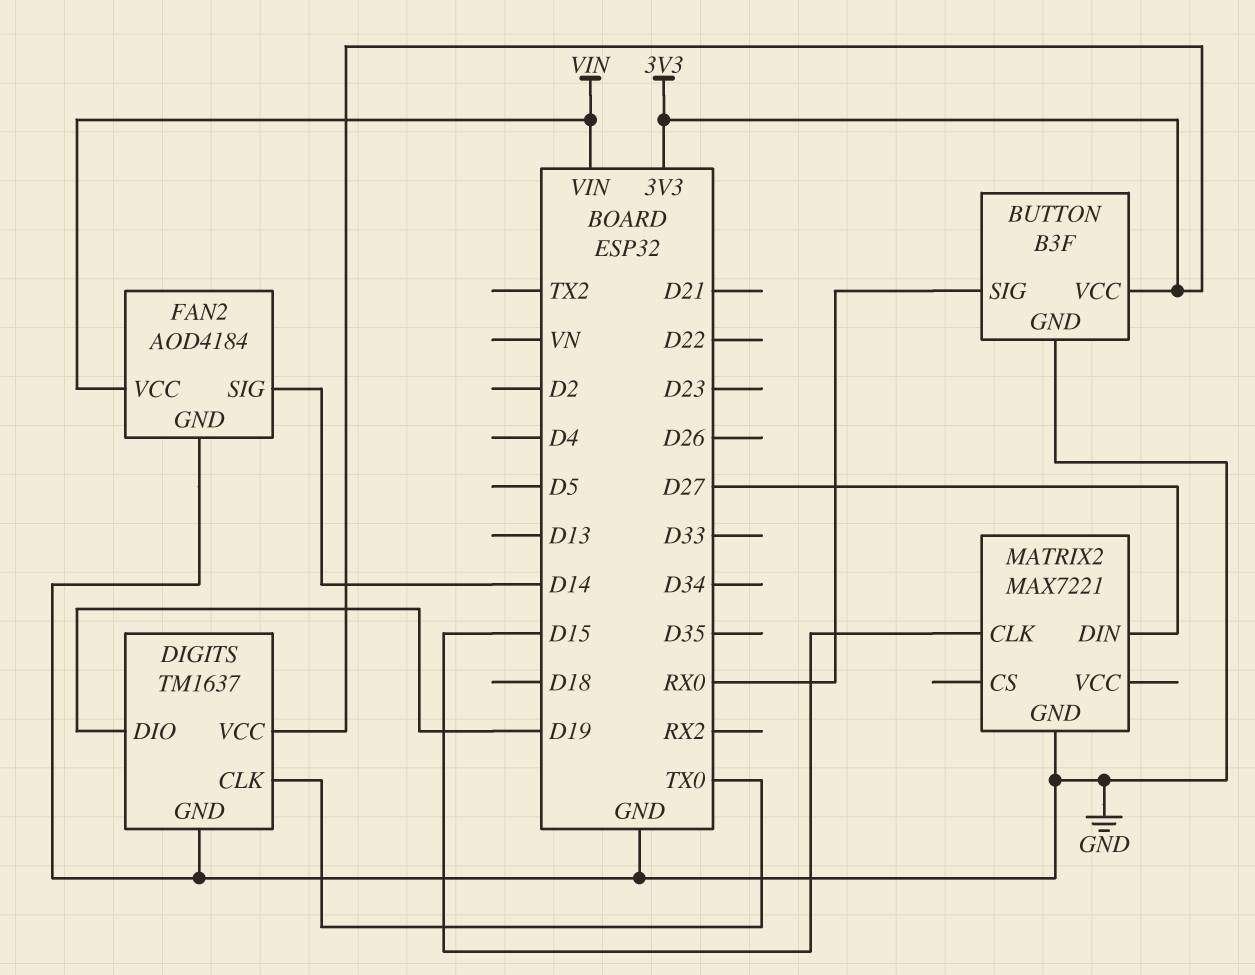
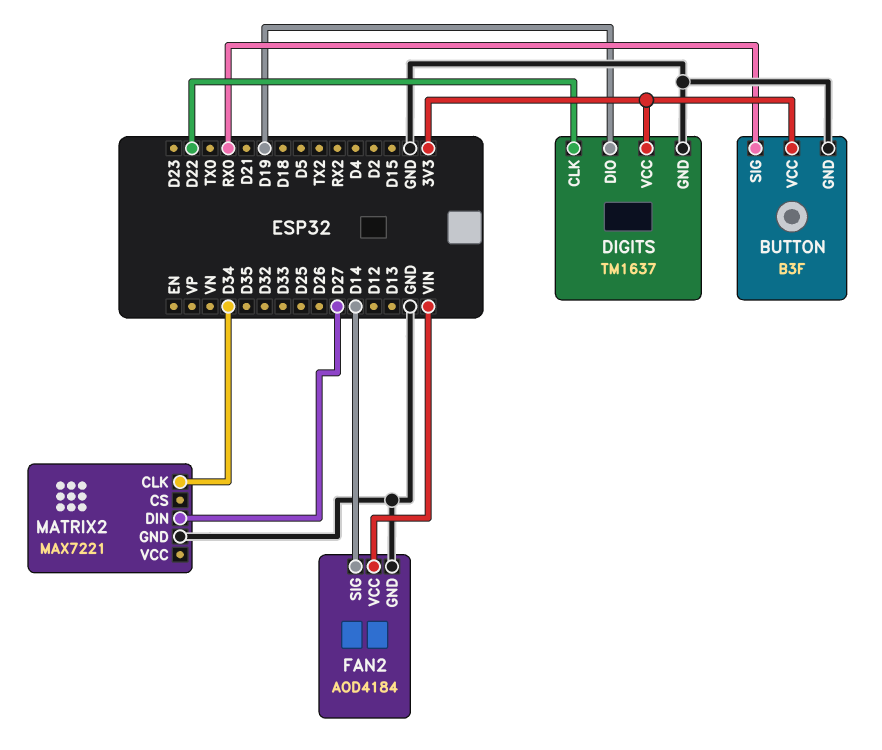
DIGITS pin CLK: TX0 -> D22
MATRIX2 pin CLK: D15 -> D34

